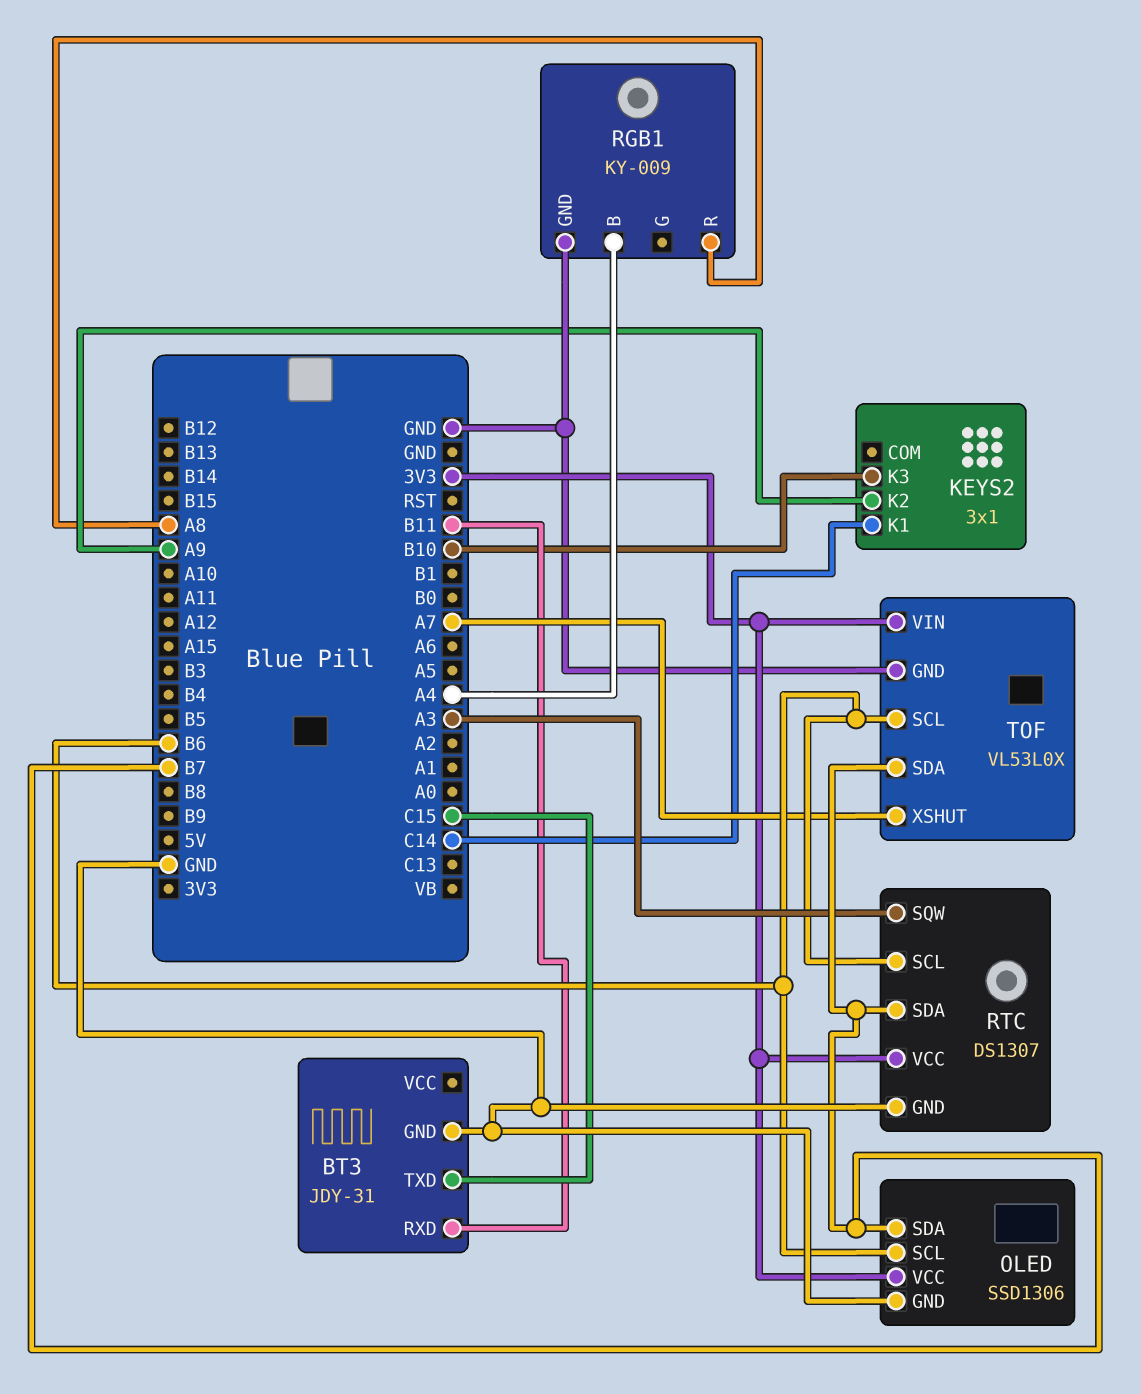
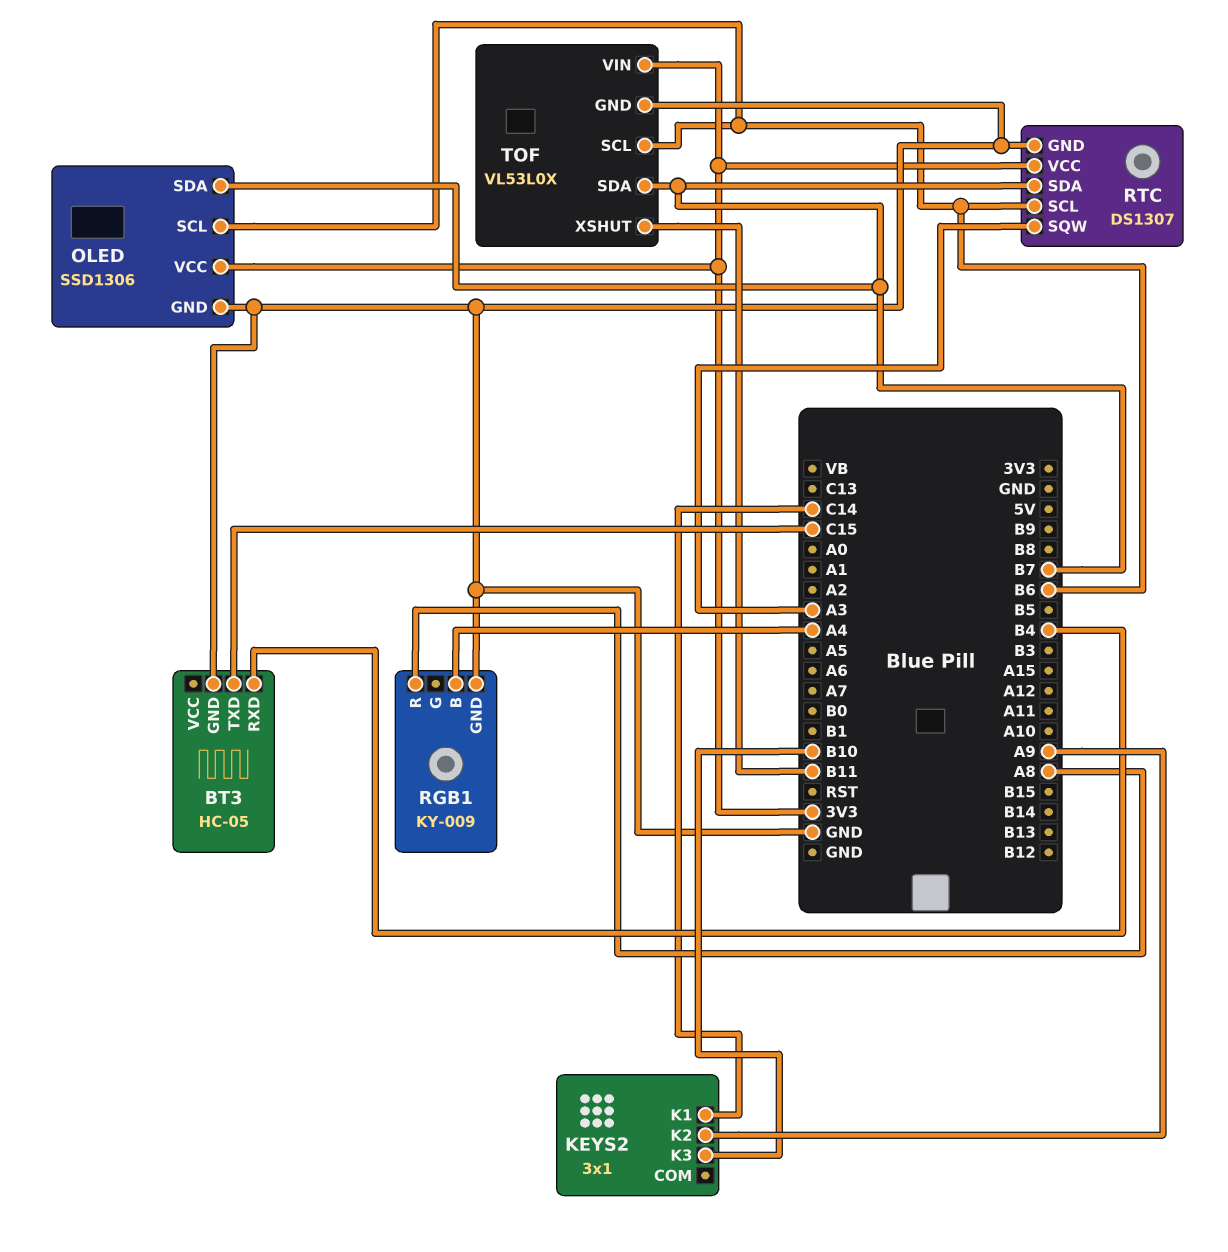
BT3: JDY-31 -> HC-05
BT3 pin RXD: B11 -> B4
TOF pin XSHUT: A7 -> B11

